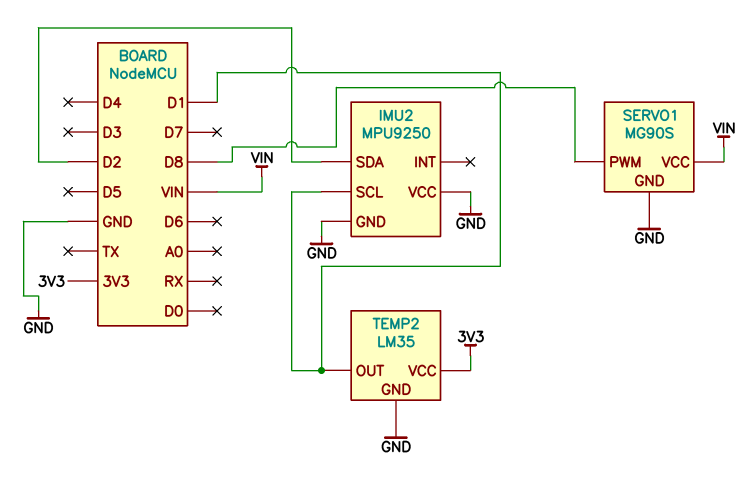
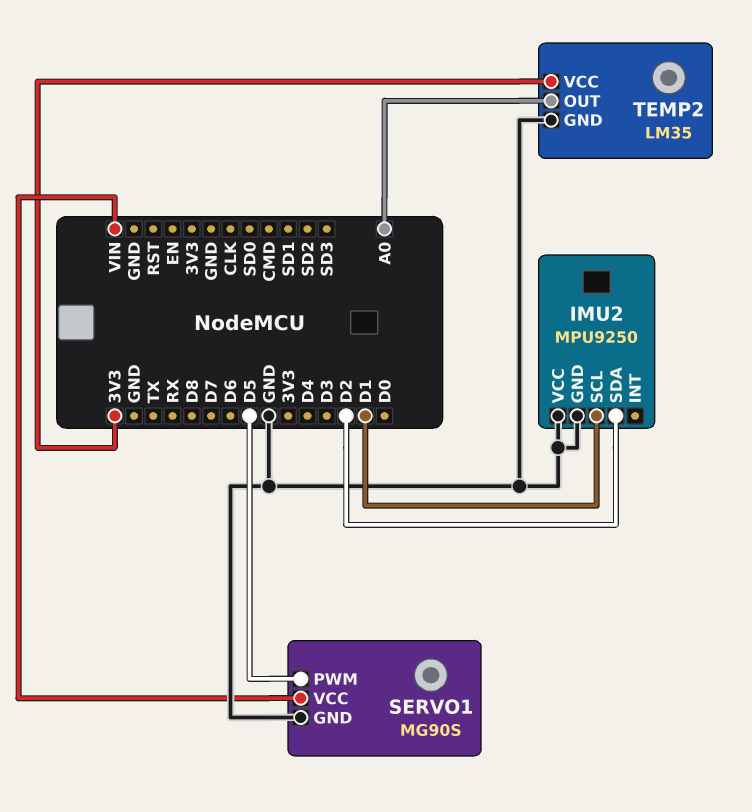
SERVO1 pin PWM: D8 -> D5
TEMP2 pin OUT: D1 -> A0

